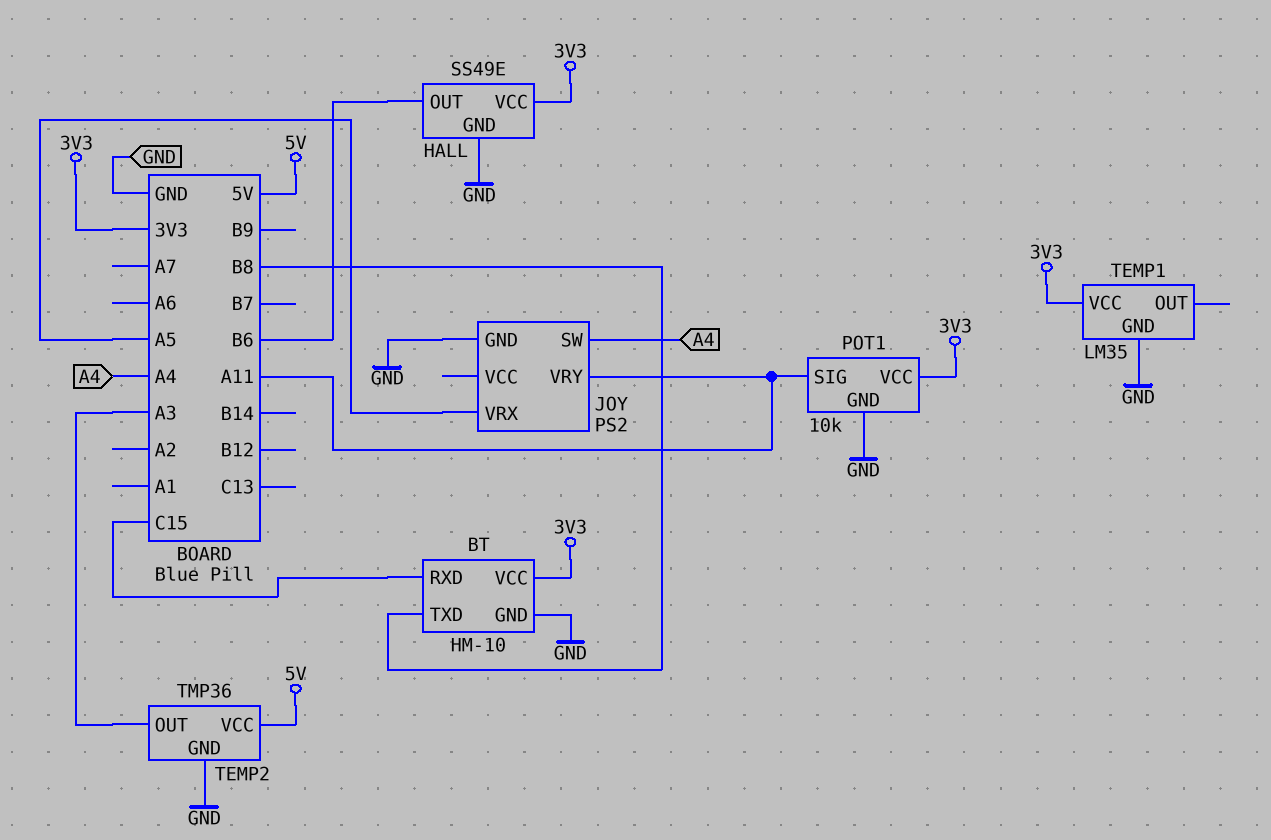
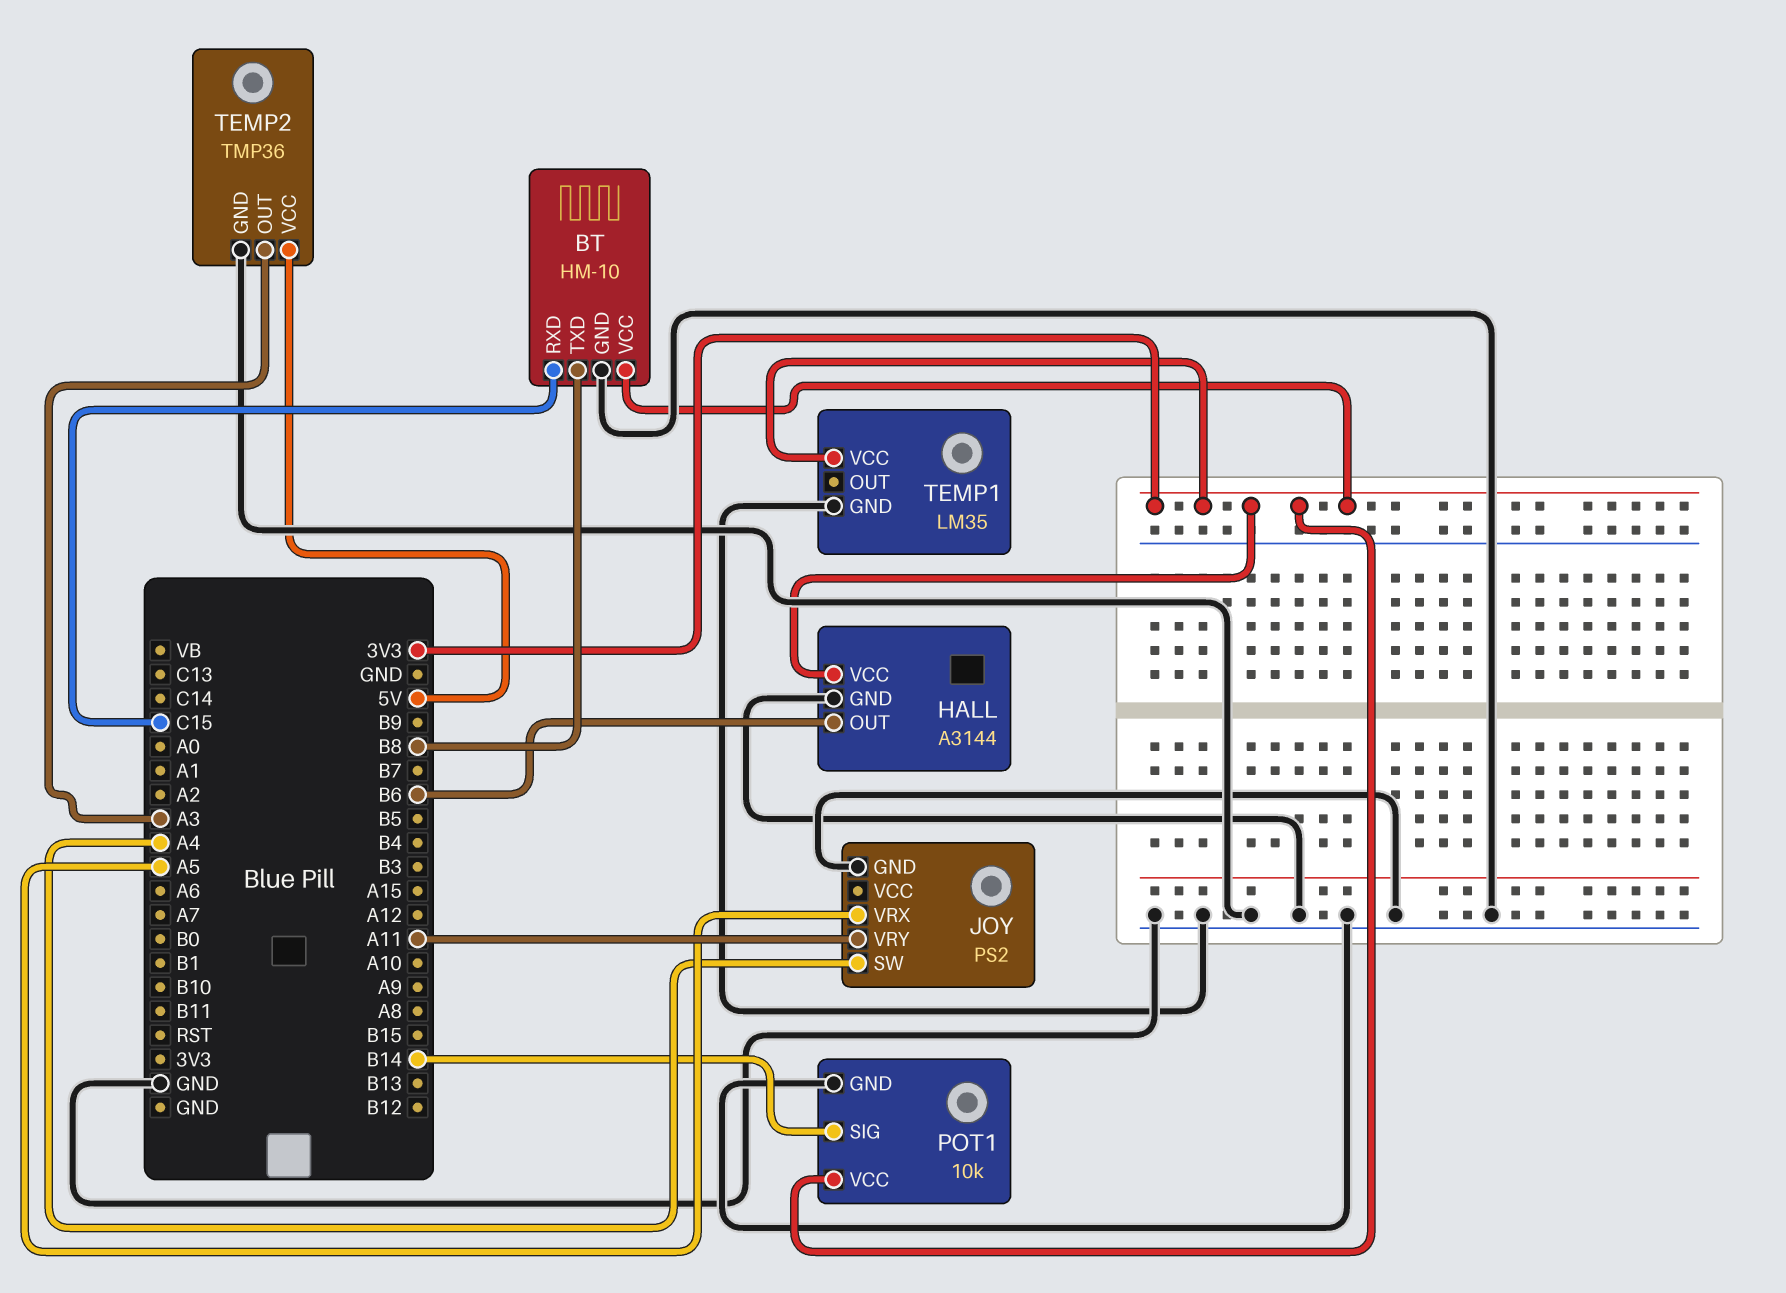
HALL: SS49E -> A3144
POT1 pin SIG: A11 -> B14

